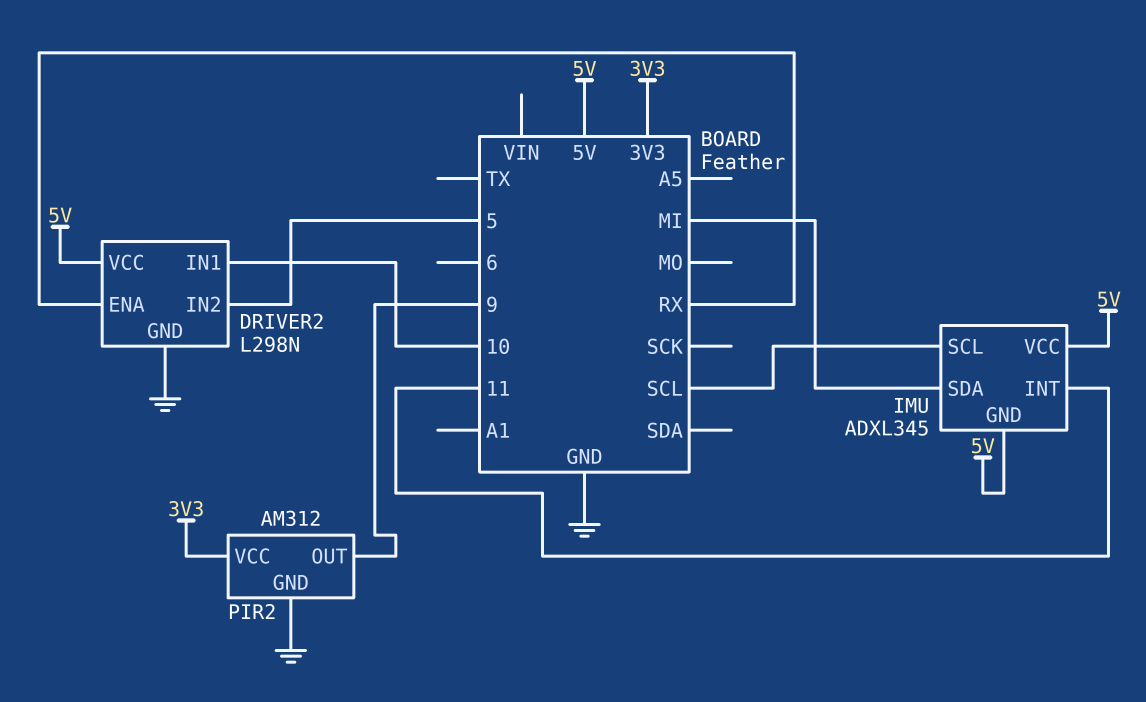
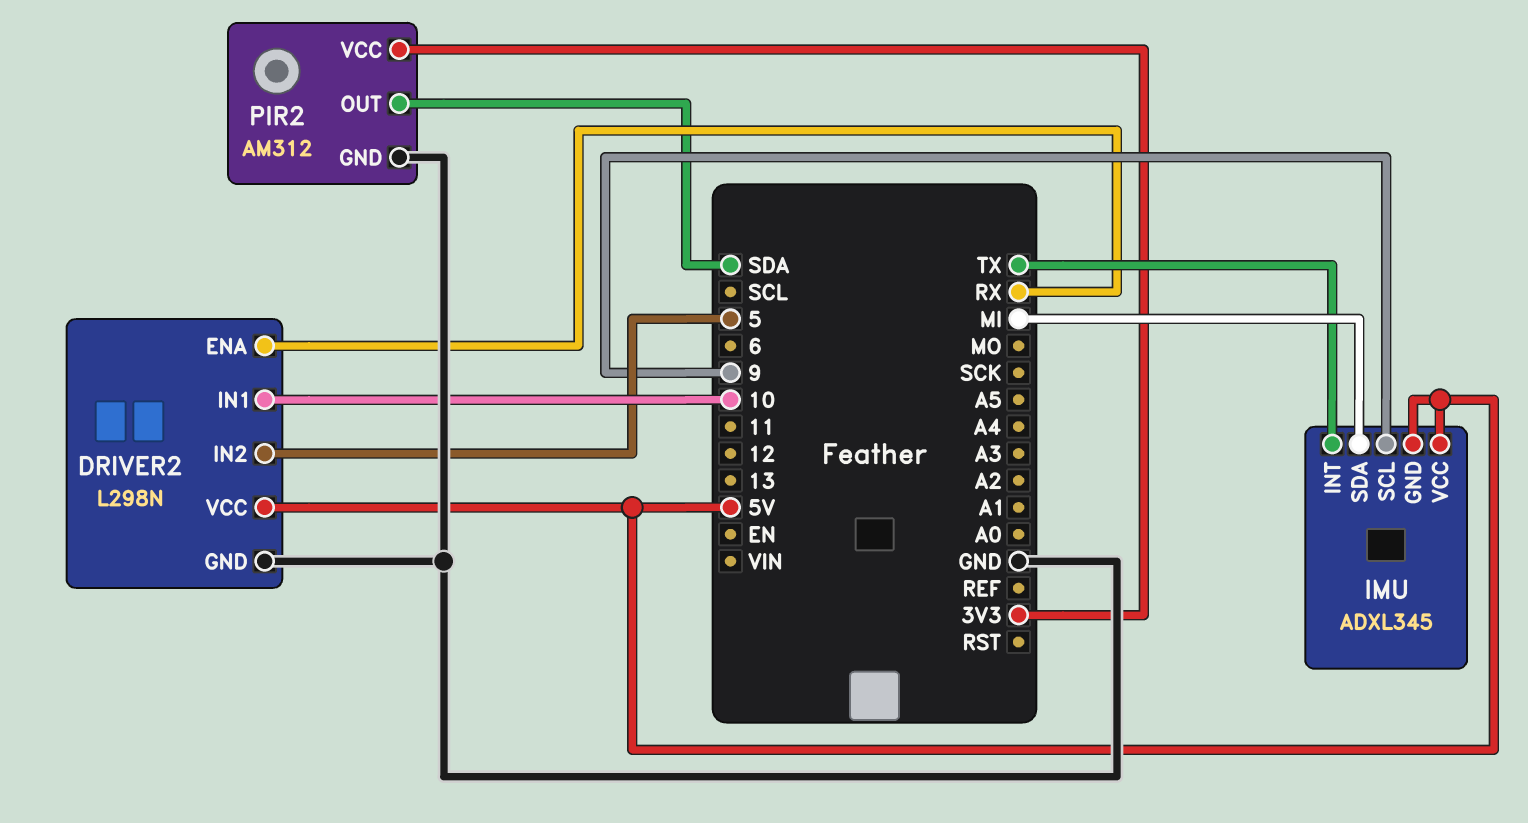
IMU pin INT: 11 -> TX
IMU pin SCL: SCL -> 9
PIR2 pin OUT: 9 -> SDA

